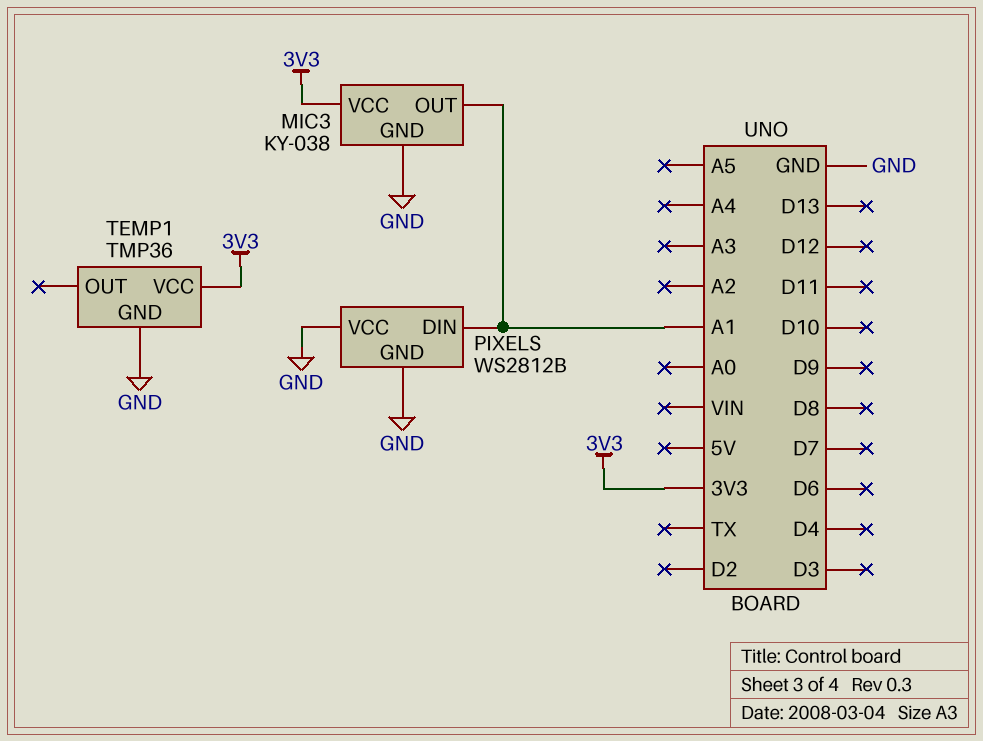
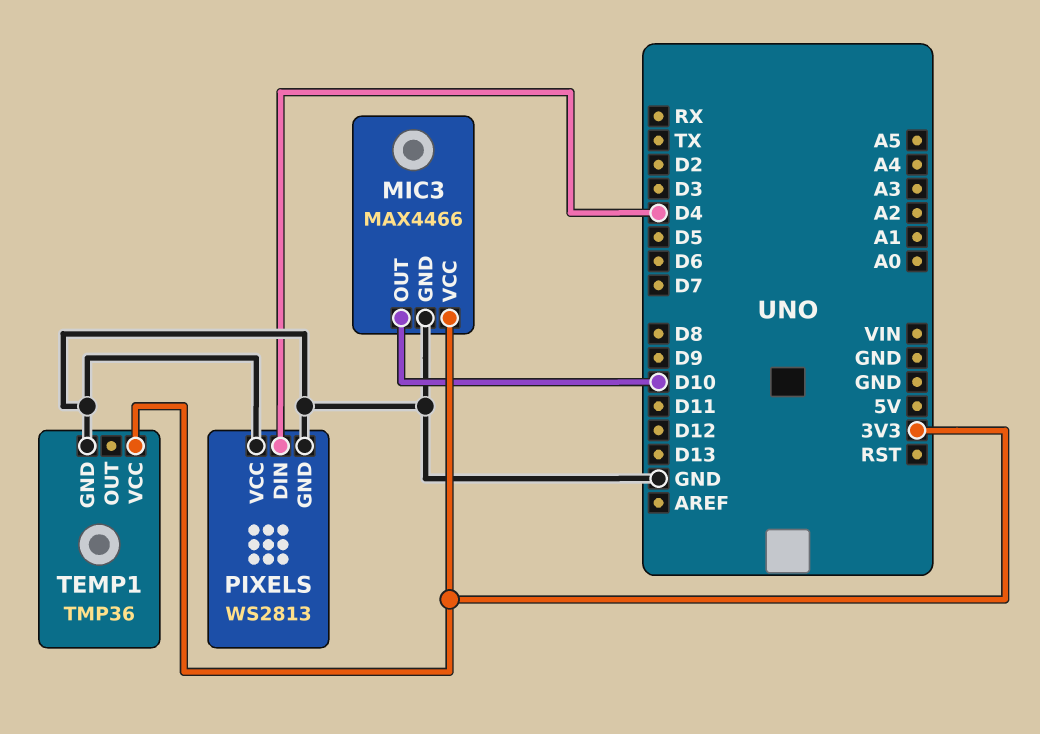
MIC3: KY-038 -> MAX4466
MIC3 pin OUT: A1 -> D10
PIXELS: WS2812B -> WS2813
PIXELS pin DIN: A1 -> D4

